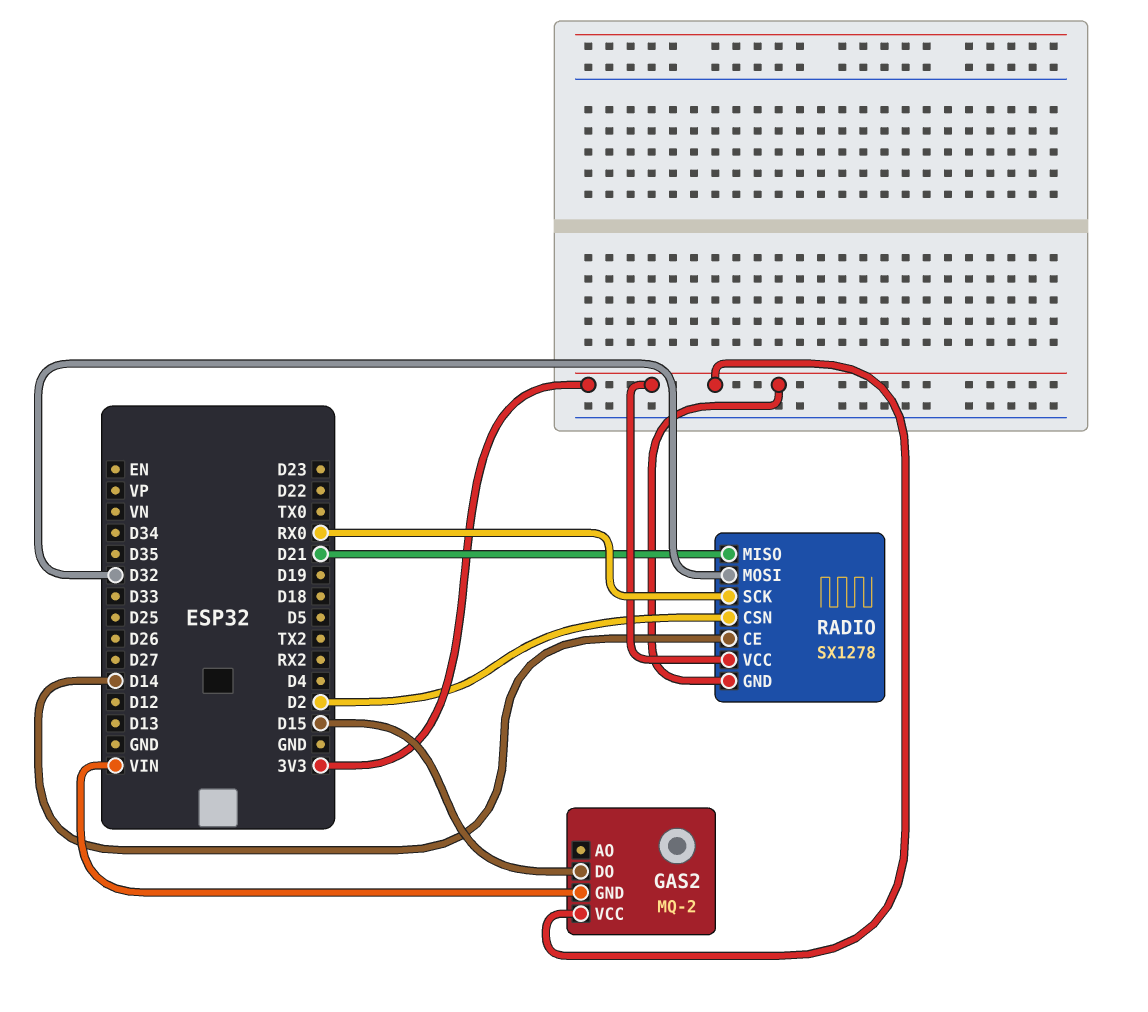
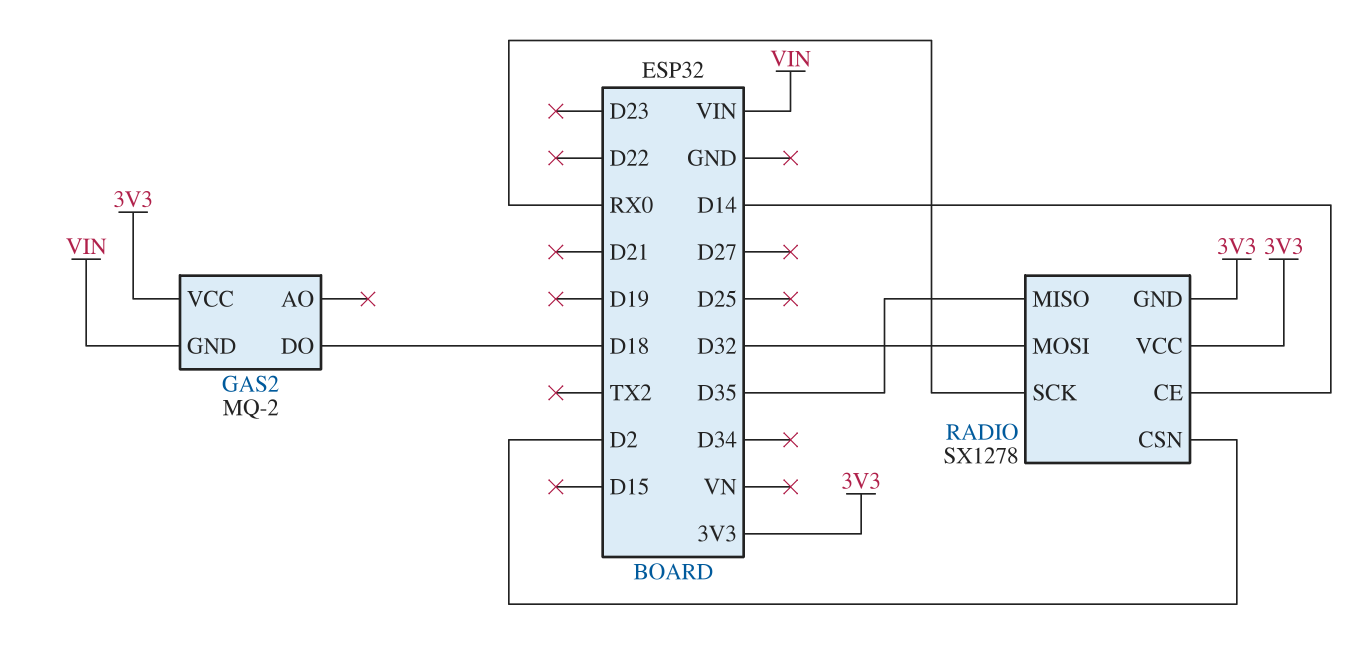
GAS2 pin DO: D15 -> D18
RADIO pin MISO: D21 -> D35

